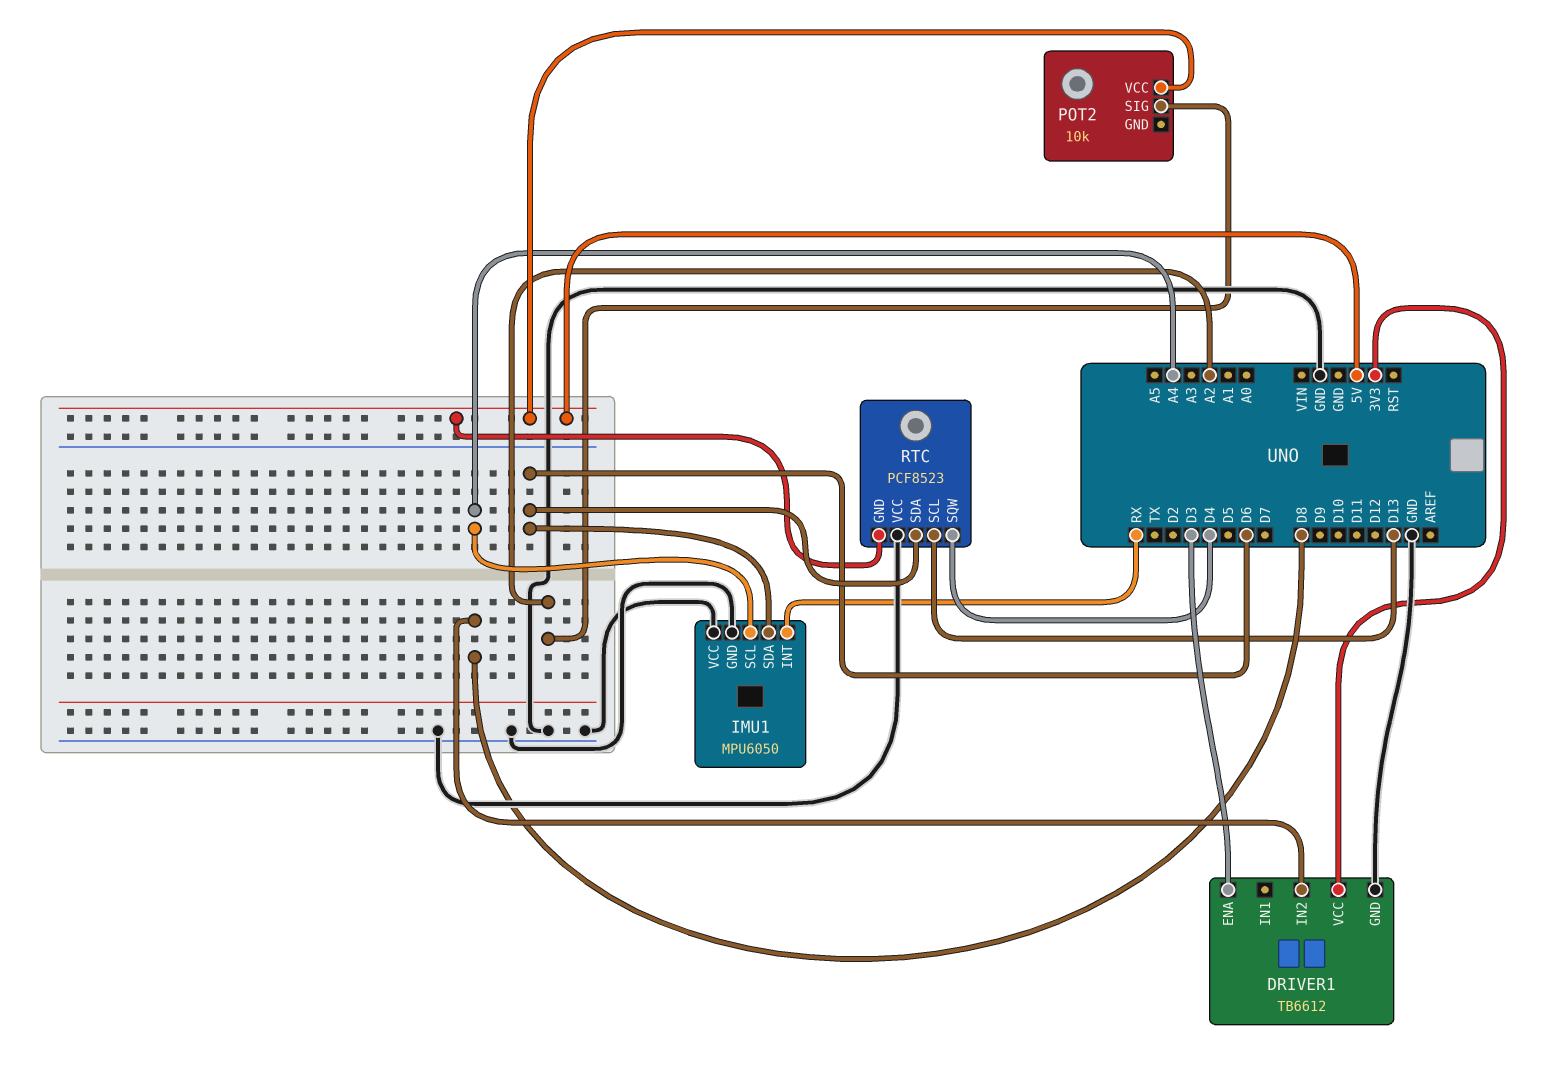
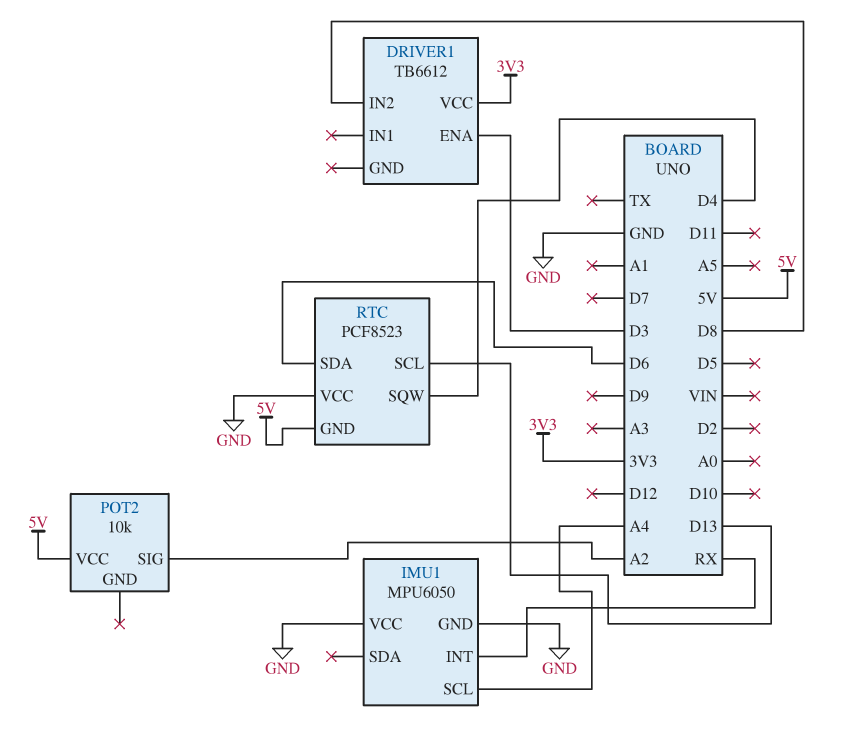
DRIVER1 pin GND: GND -> none
IMU1 pin SDA: D6 -> none

